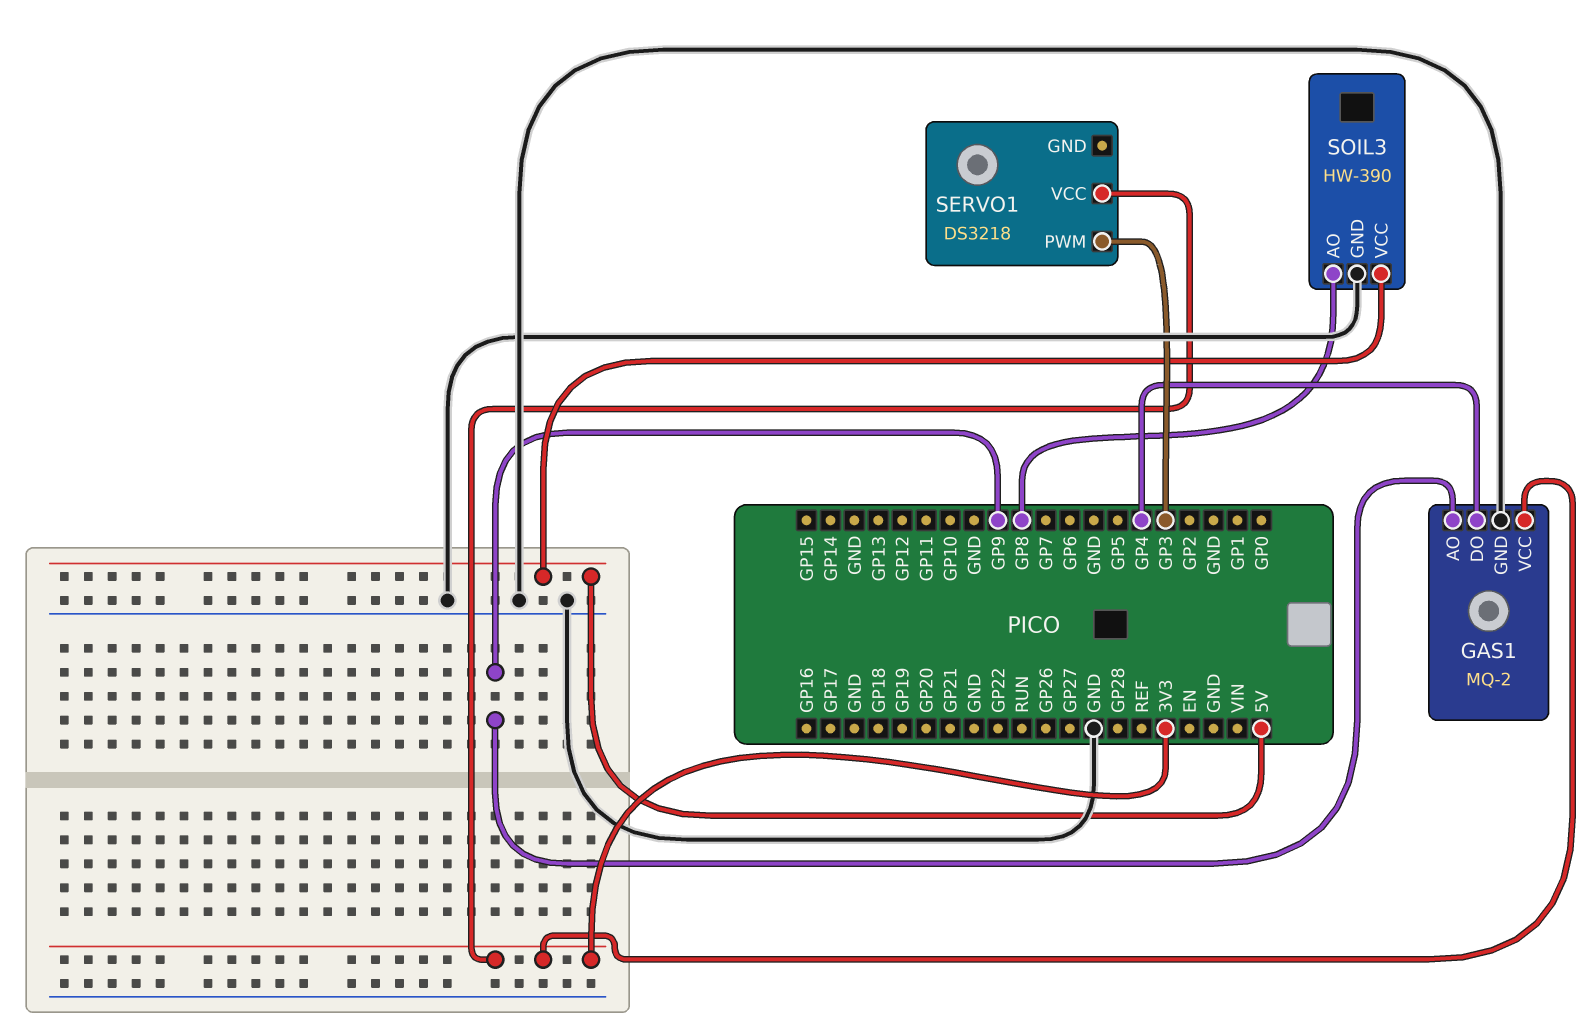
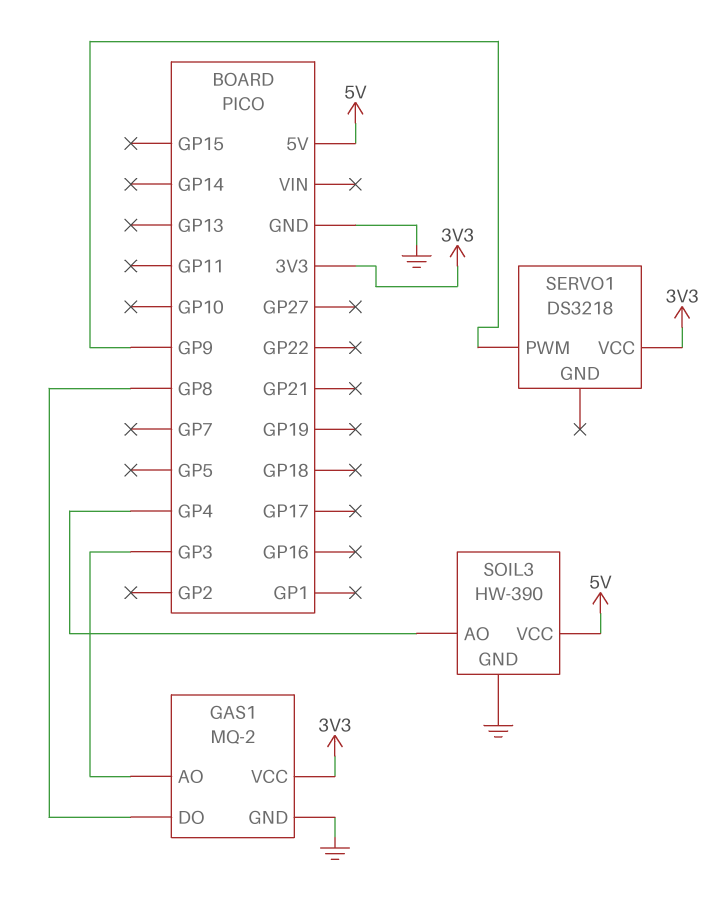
GAS1 pin AO: GP9 -> GP3
GAS1 pin DO: GP4 -> GP8
SERVO1 pin PWM: GP3 -> GP9
SOIL3 pin AO: GP8 -> GP4

